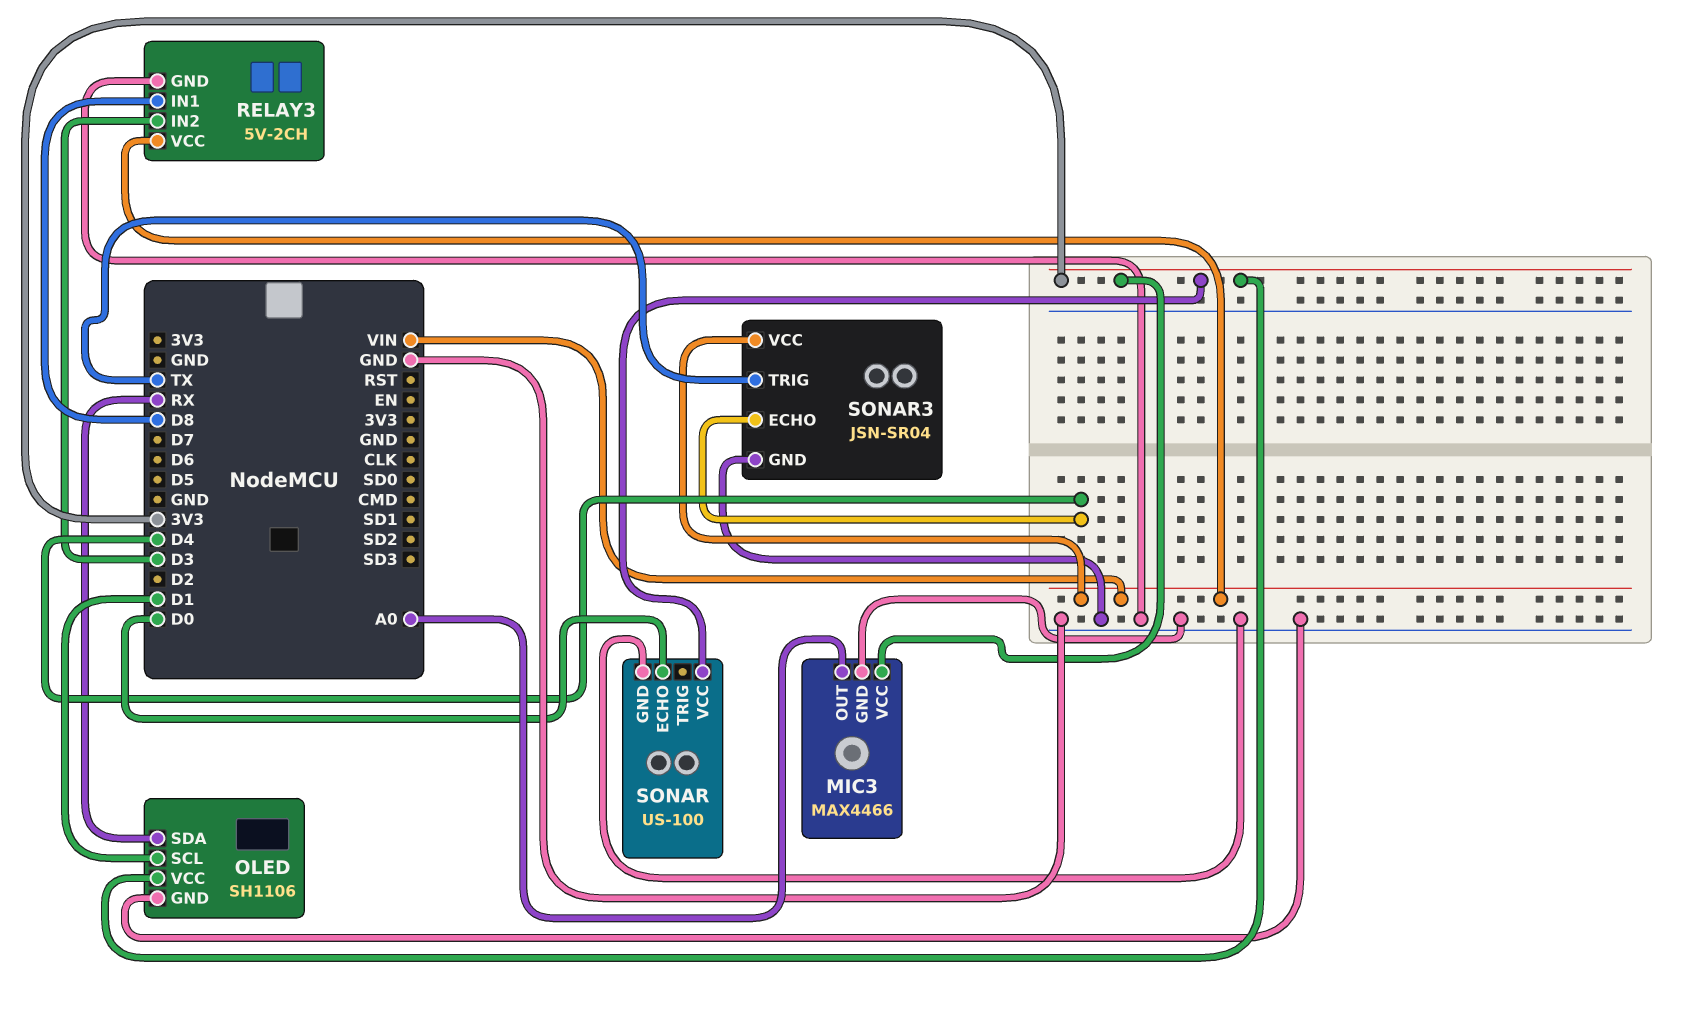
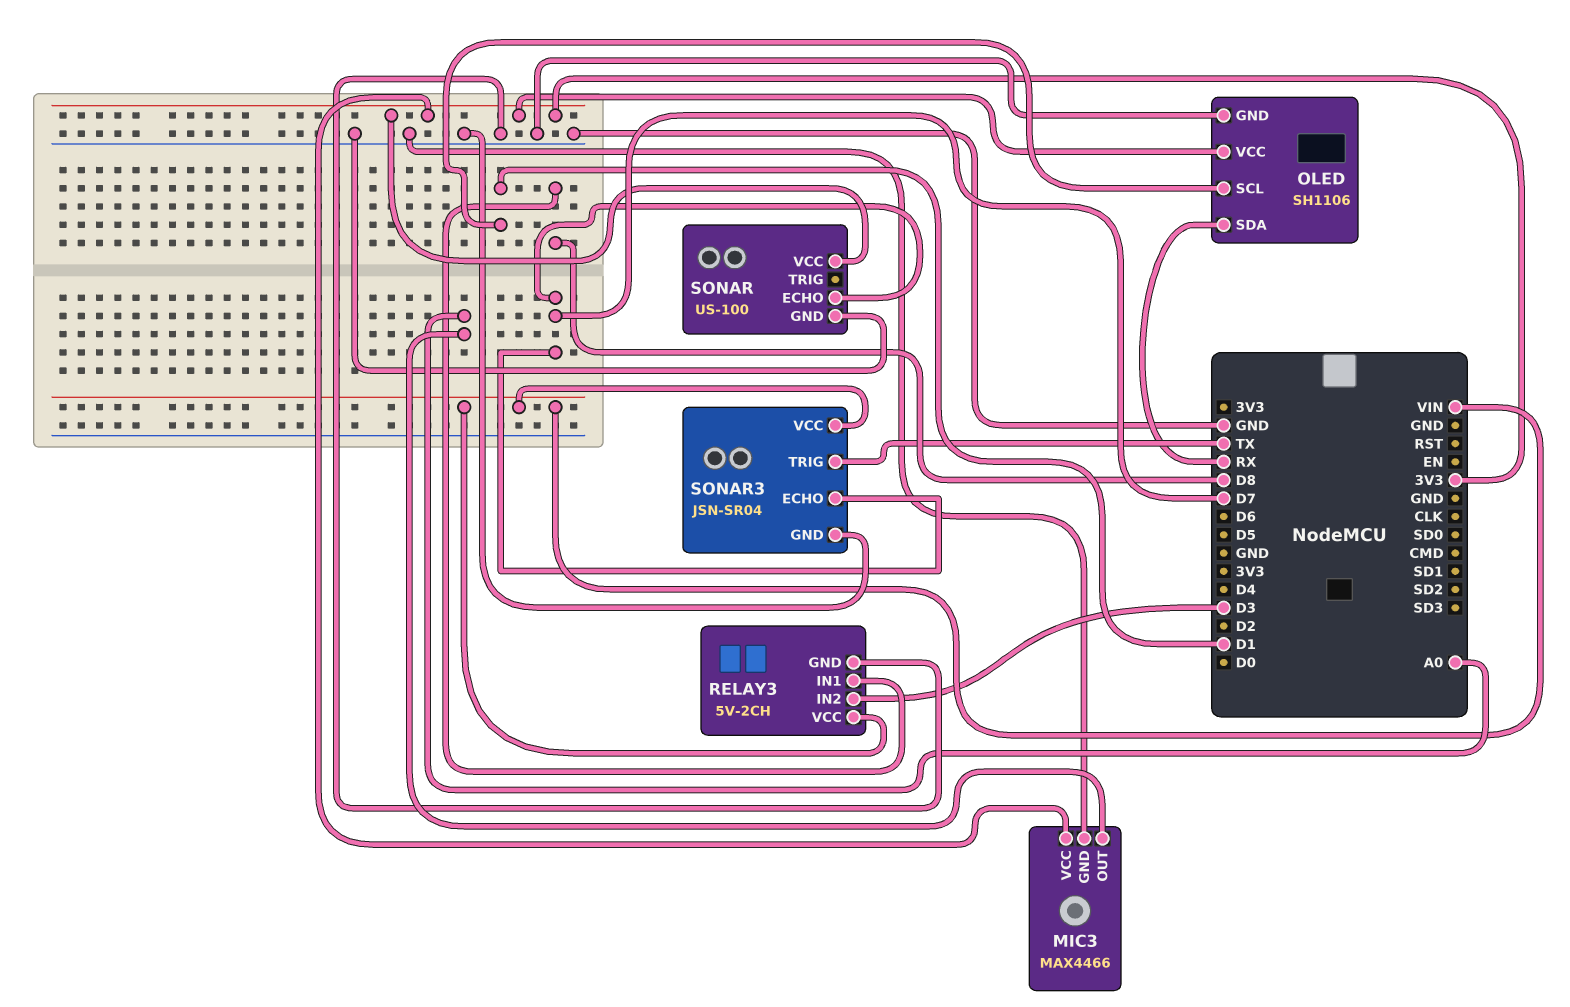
SONAR pin ECHO: D0 -> D7
SONAR3 pin ECHO: D4 -> D7

